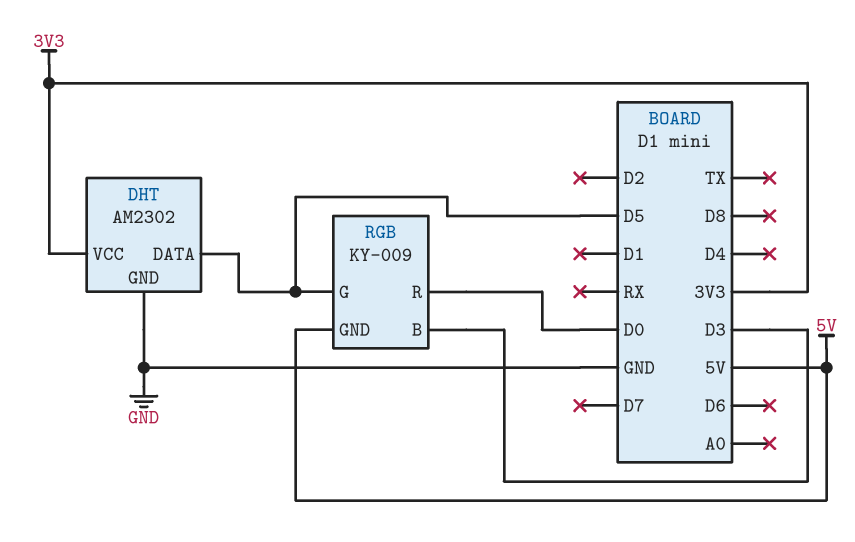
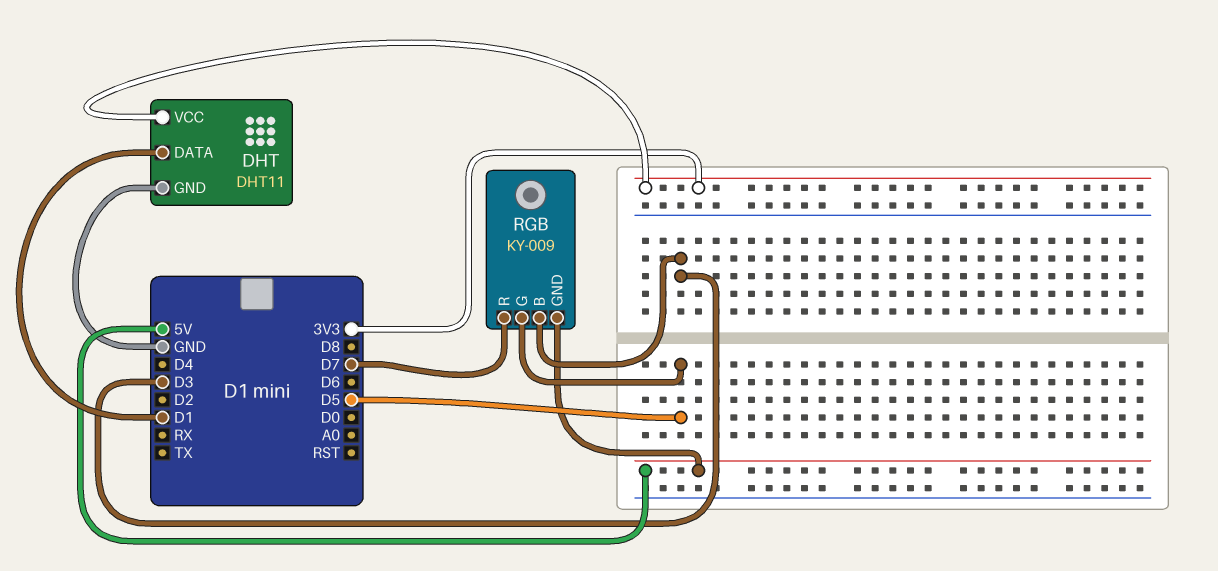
DHT: AM2302 -> DHT11
DHT pin DATA: D5 -> D1
RGB pin R: D0 -> D7

